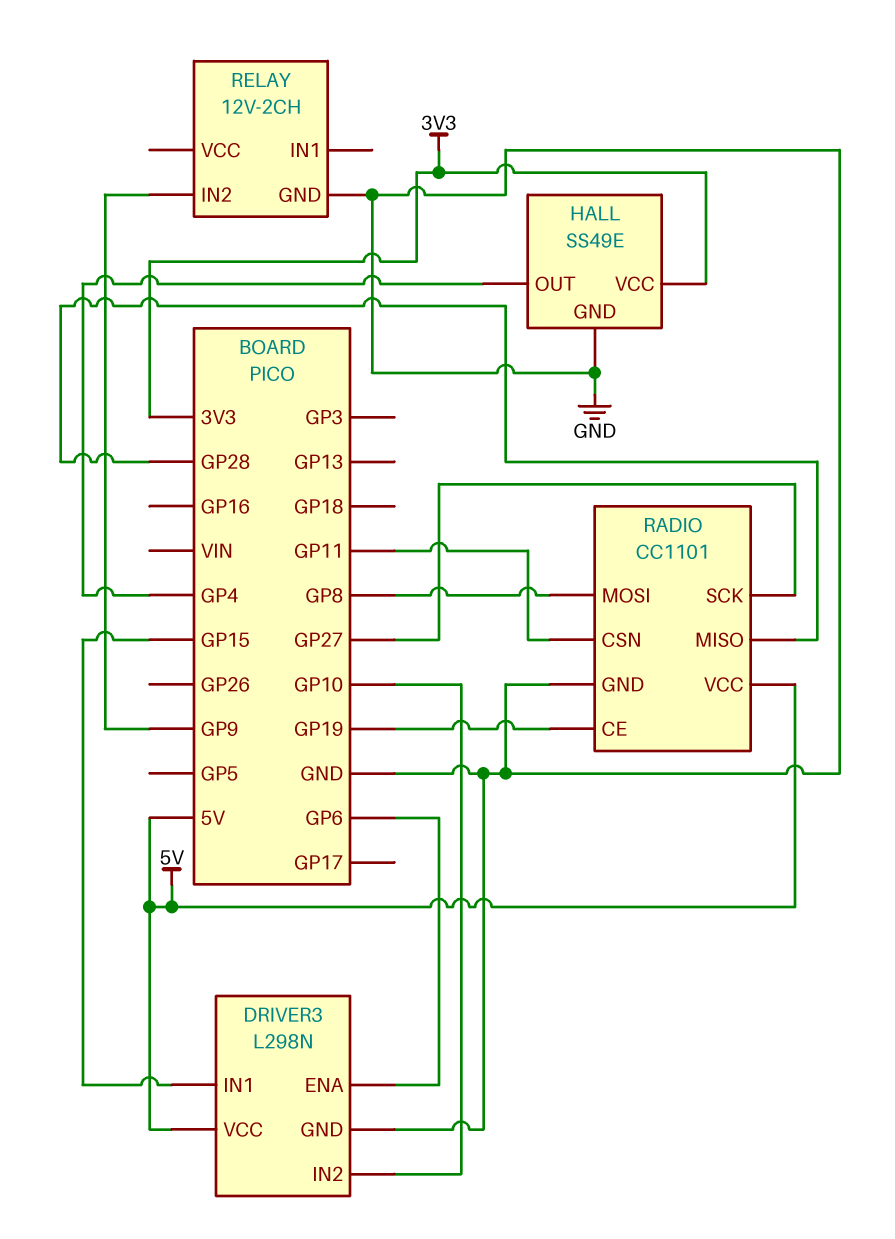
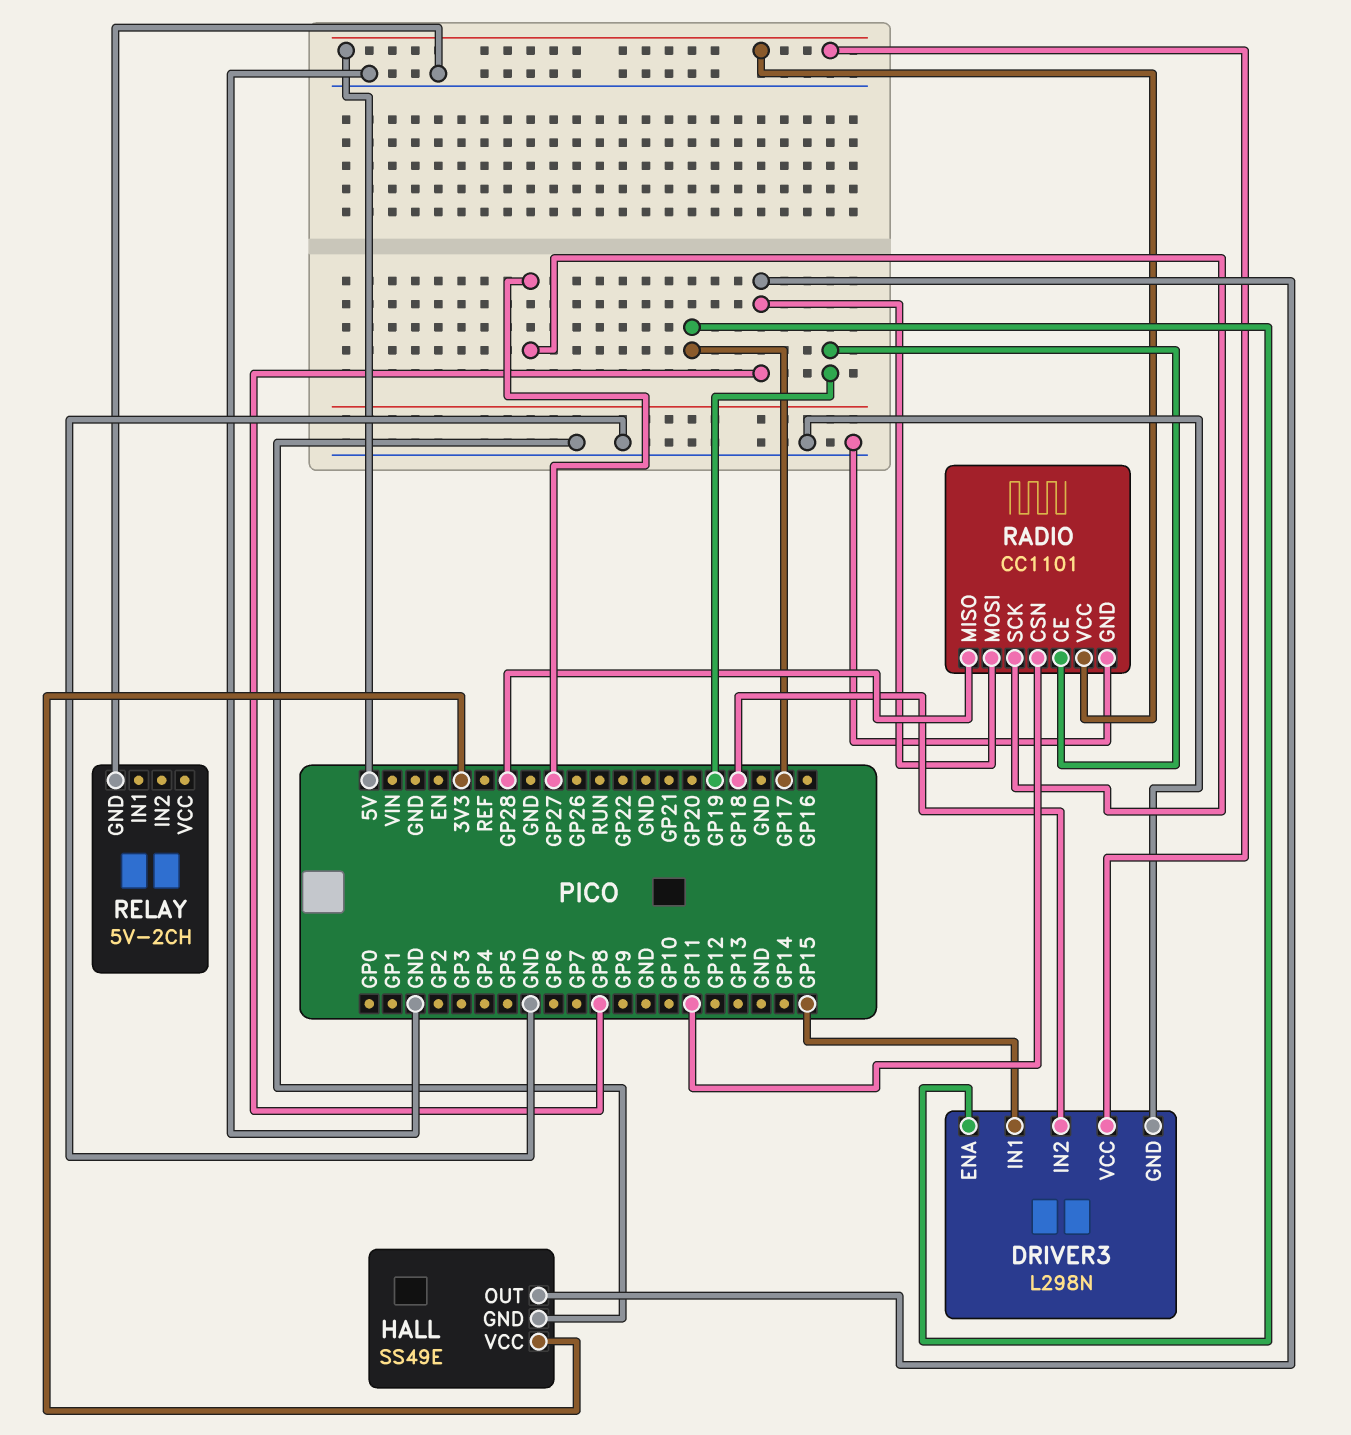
DRIVER3 pin ENA: GP6 -> GP17
DRIVER3 pin IN2: GP10 -> GP18
HALL pin OUT: GP4 -> GP8
RELAY: 12V-2CH -> 5V-2CH
RELAY pin IN2: GP9 -> none

